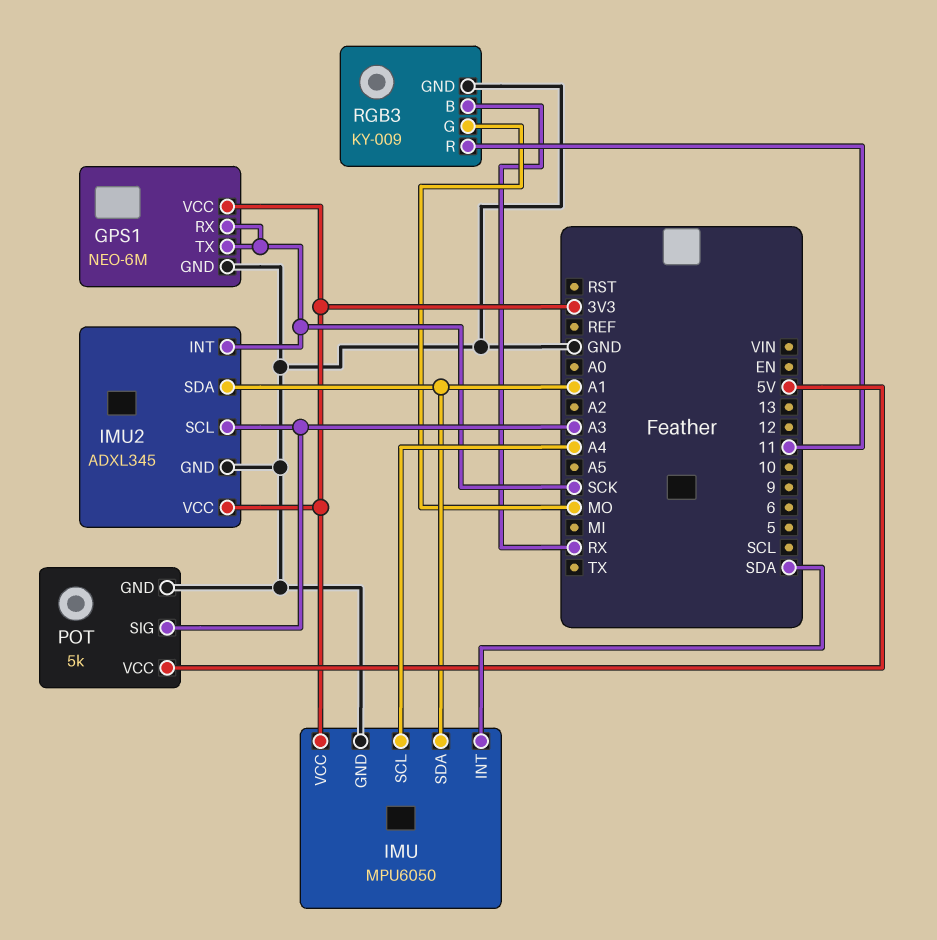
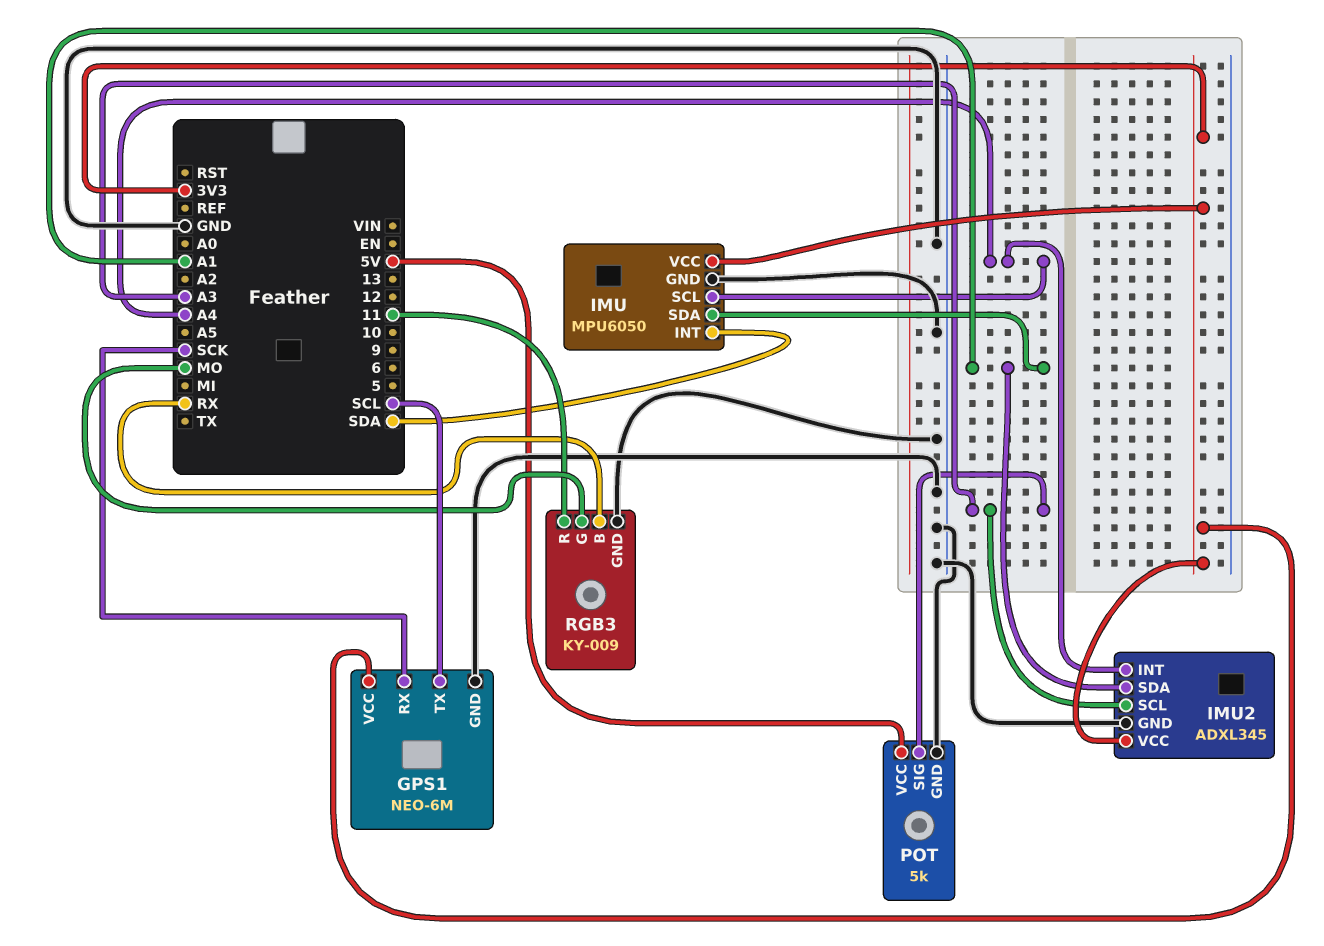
GPS1 pin TX: SCK -> SCL
IMU2 pin INT: SCK -> A4

